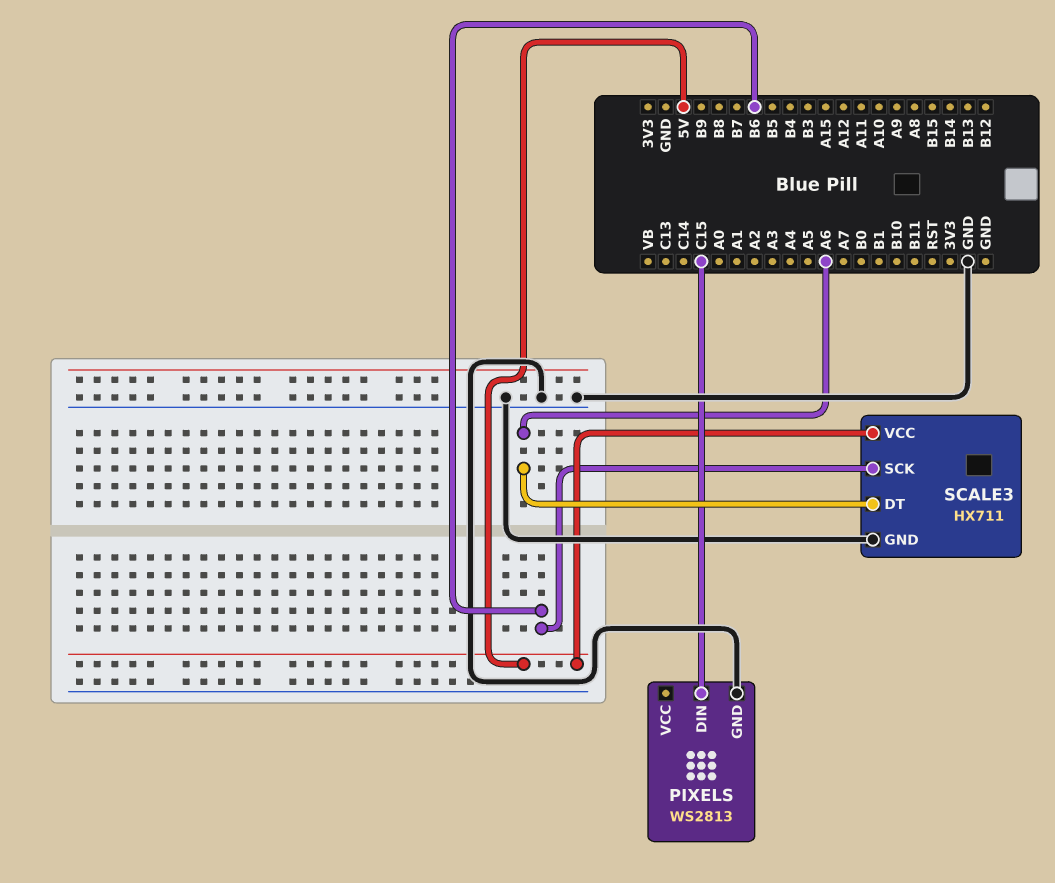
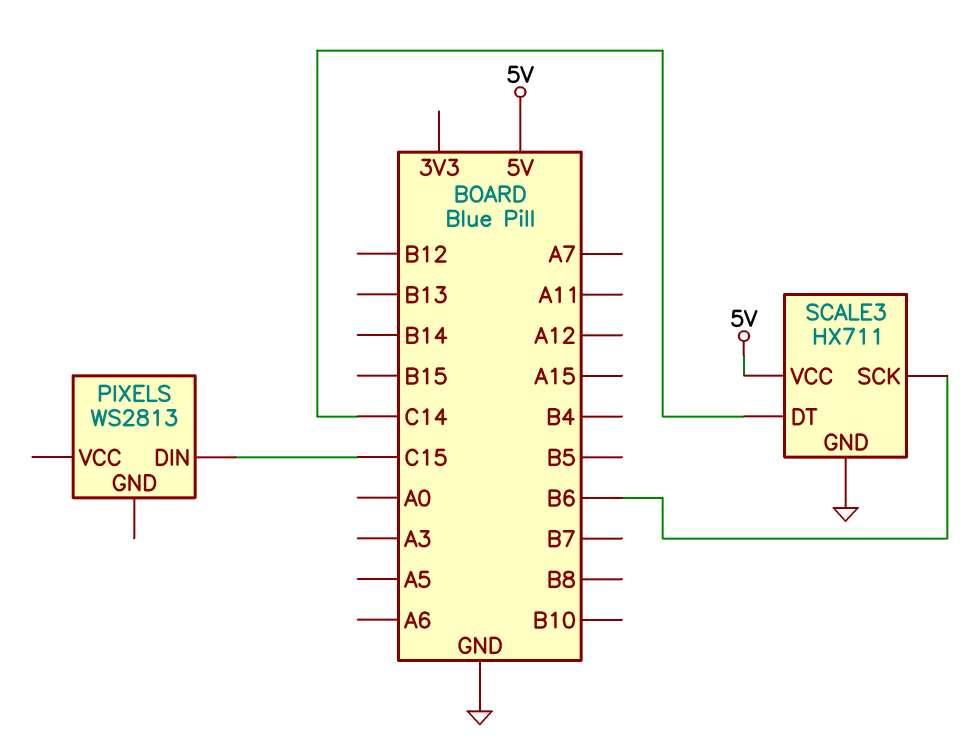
PIXELS pin GND: GND -> none
SCALE3 pin DT: A6 -> C14

